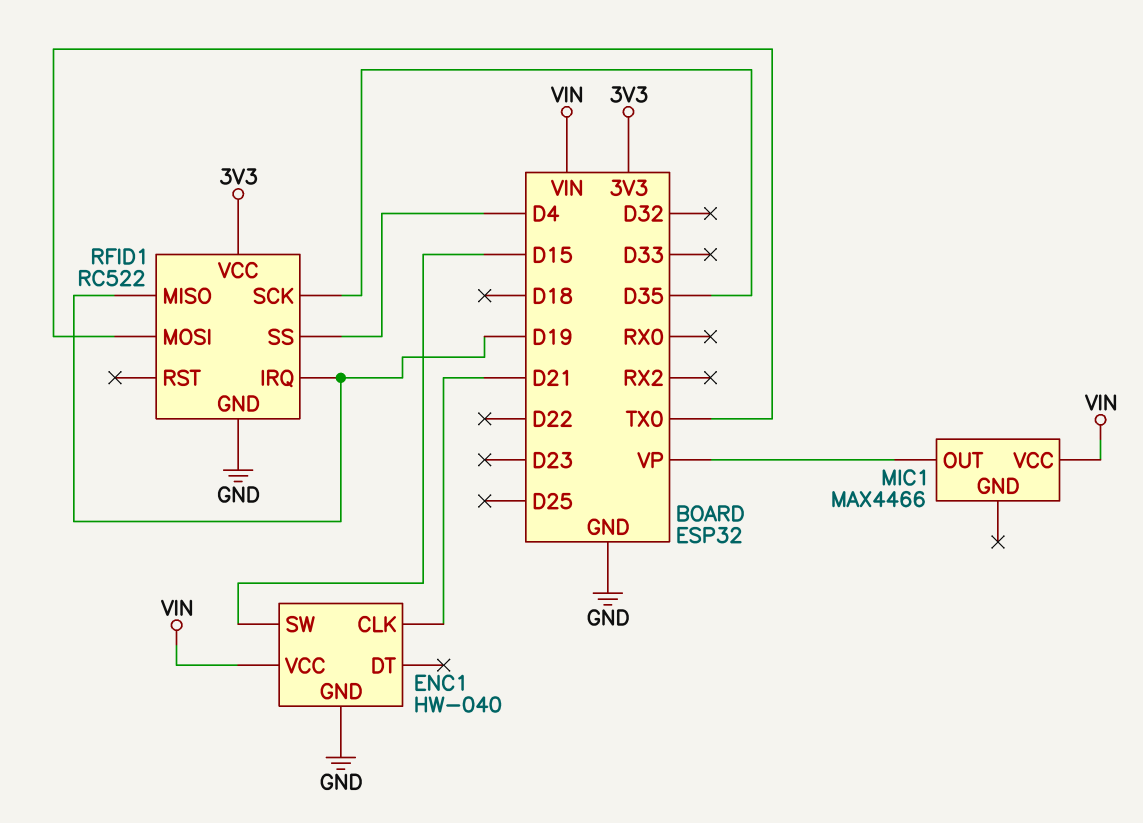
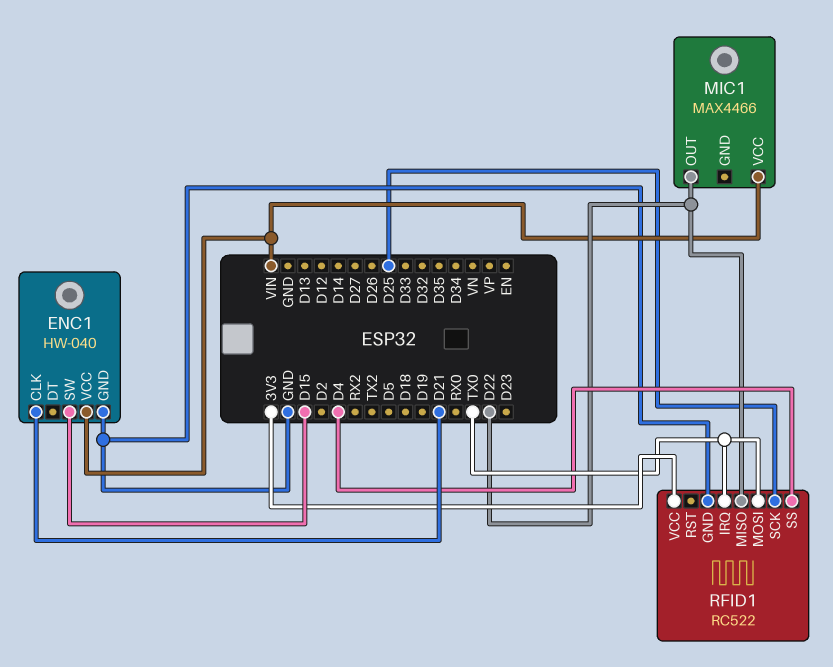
MIC1 pin OUT: VP -> D22
RFID1 pin IRQ: D19 -> TX0
RFID1 pin MISO: D19 -> D22
RFID1 pin SCK: D35 -> D25

